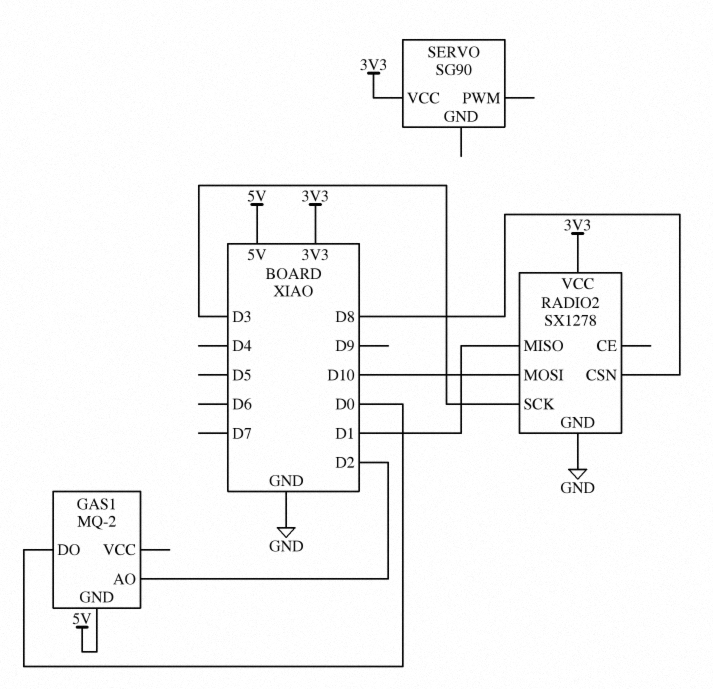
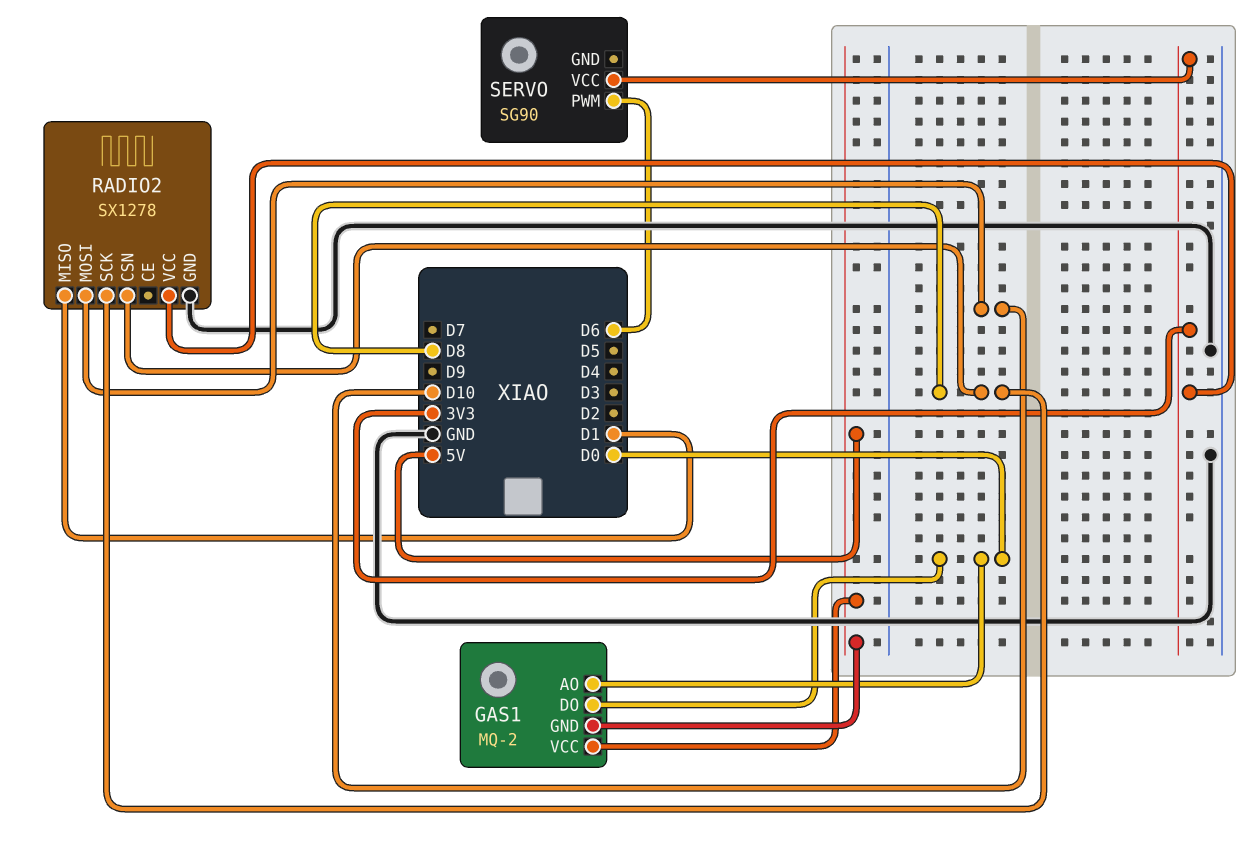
GAS1 pin AO: D2 -> D0
GAS1 pin VCC: none -> 5V
RADIO2 pin SCK: D3 -> D8
SERVO pin PWM: none -> D6

